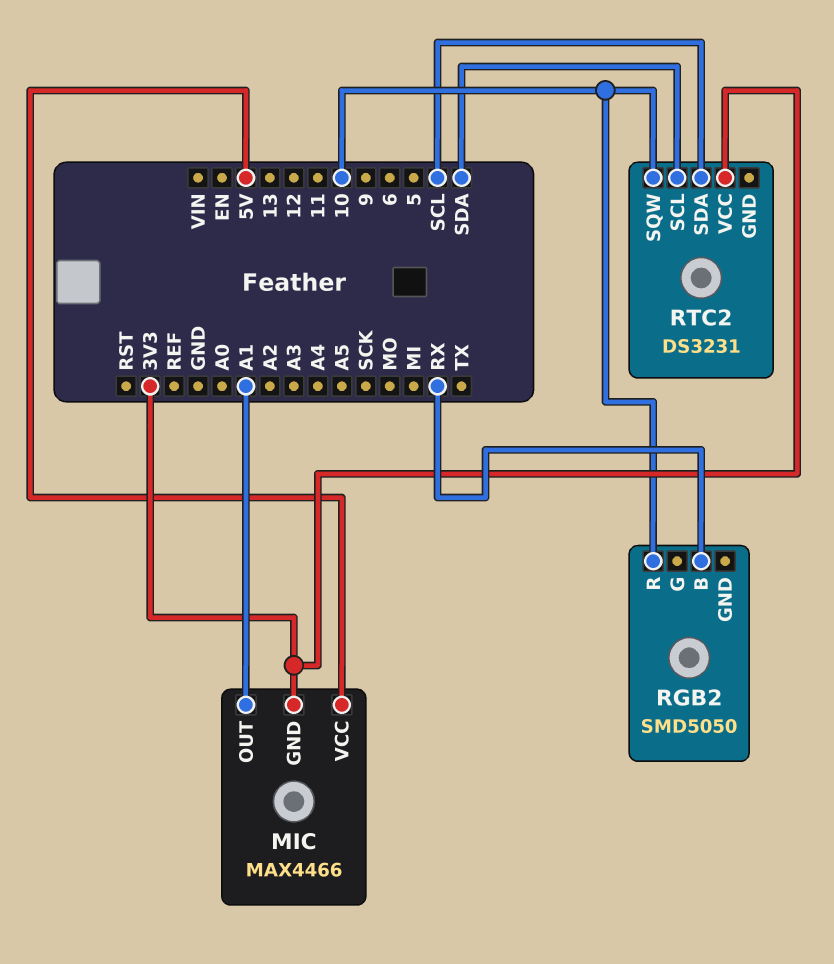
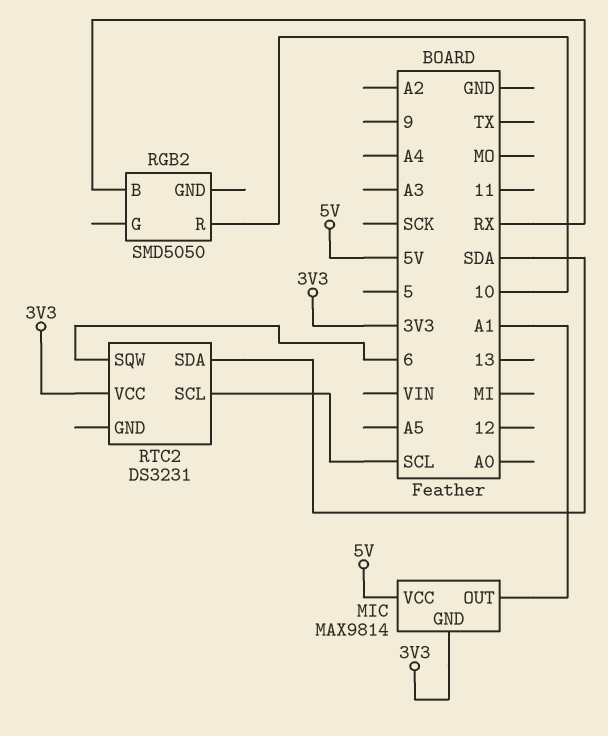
MIC: MAX4466 -> MAX9814
RTC2 pin SCL: SDA -> SCL
RTC2 pin SDA: SCL -> SDA
RTC2 pin SQW: 10 -> 6

